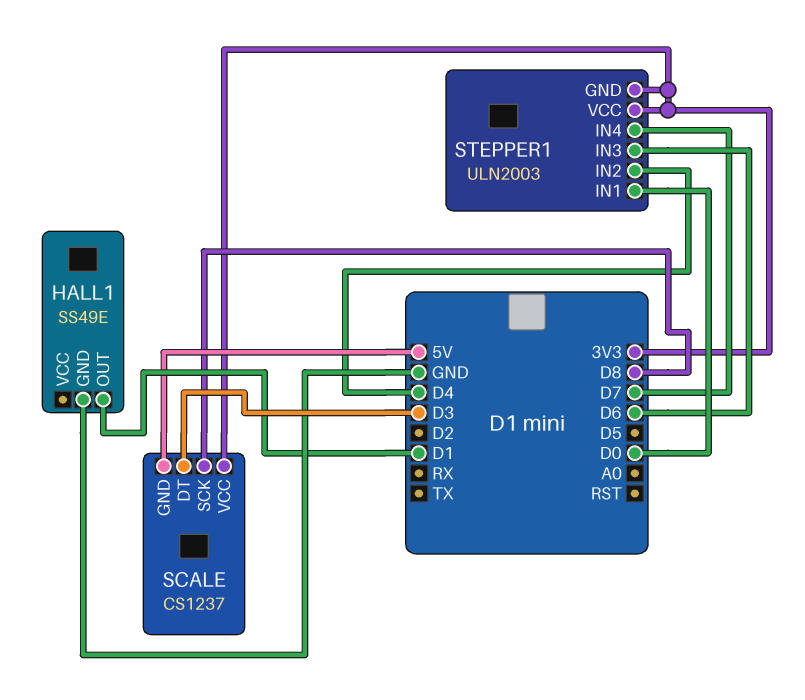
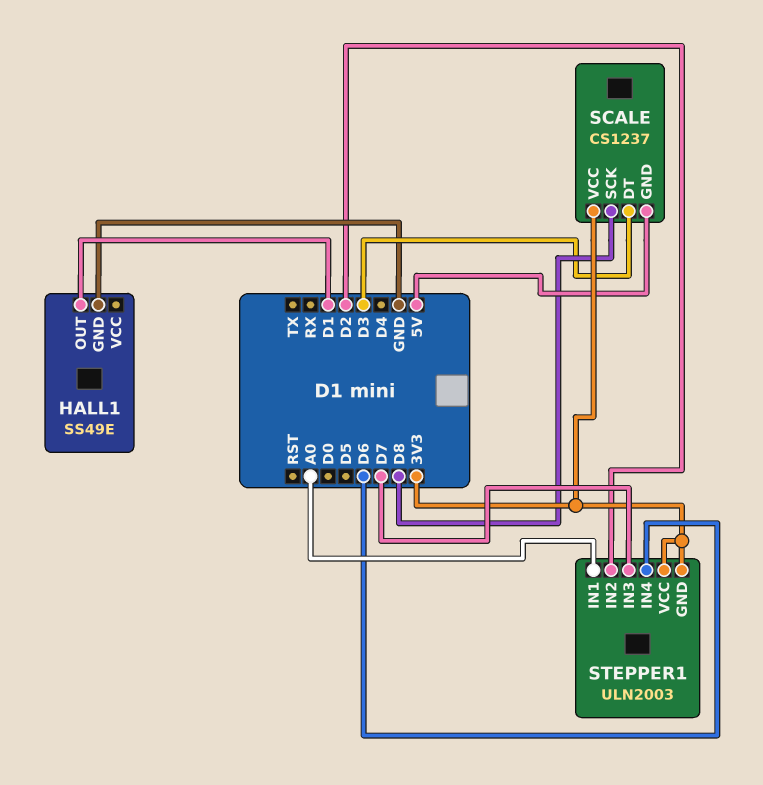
STEPPER1 pin IN1: D0 -> A0
STEPPER1 pin IN2: D4 -> D2
STEPPER1 pin IN3: D6 -> D7
STEPPER1 pin IN4: D7 -> D6

